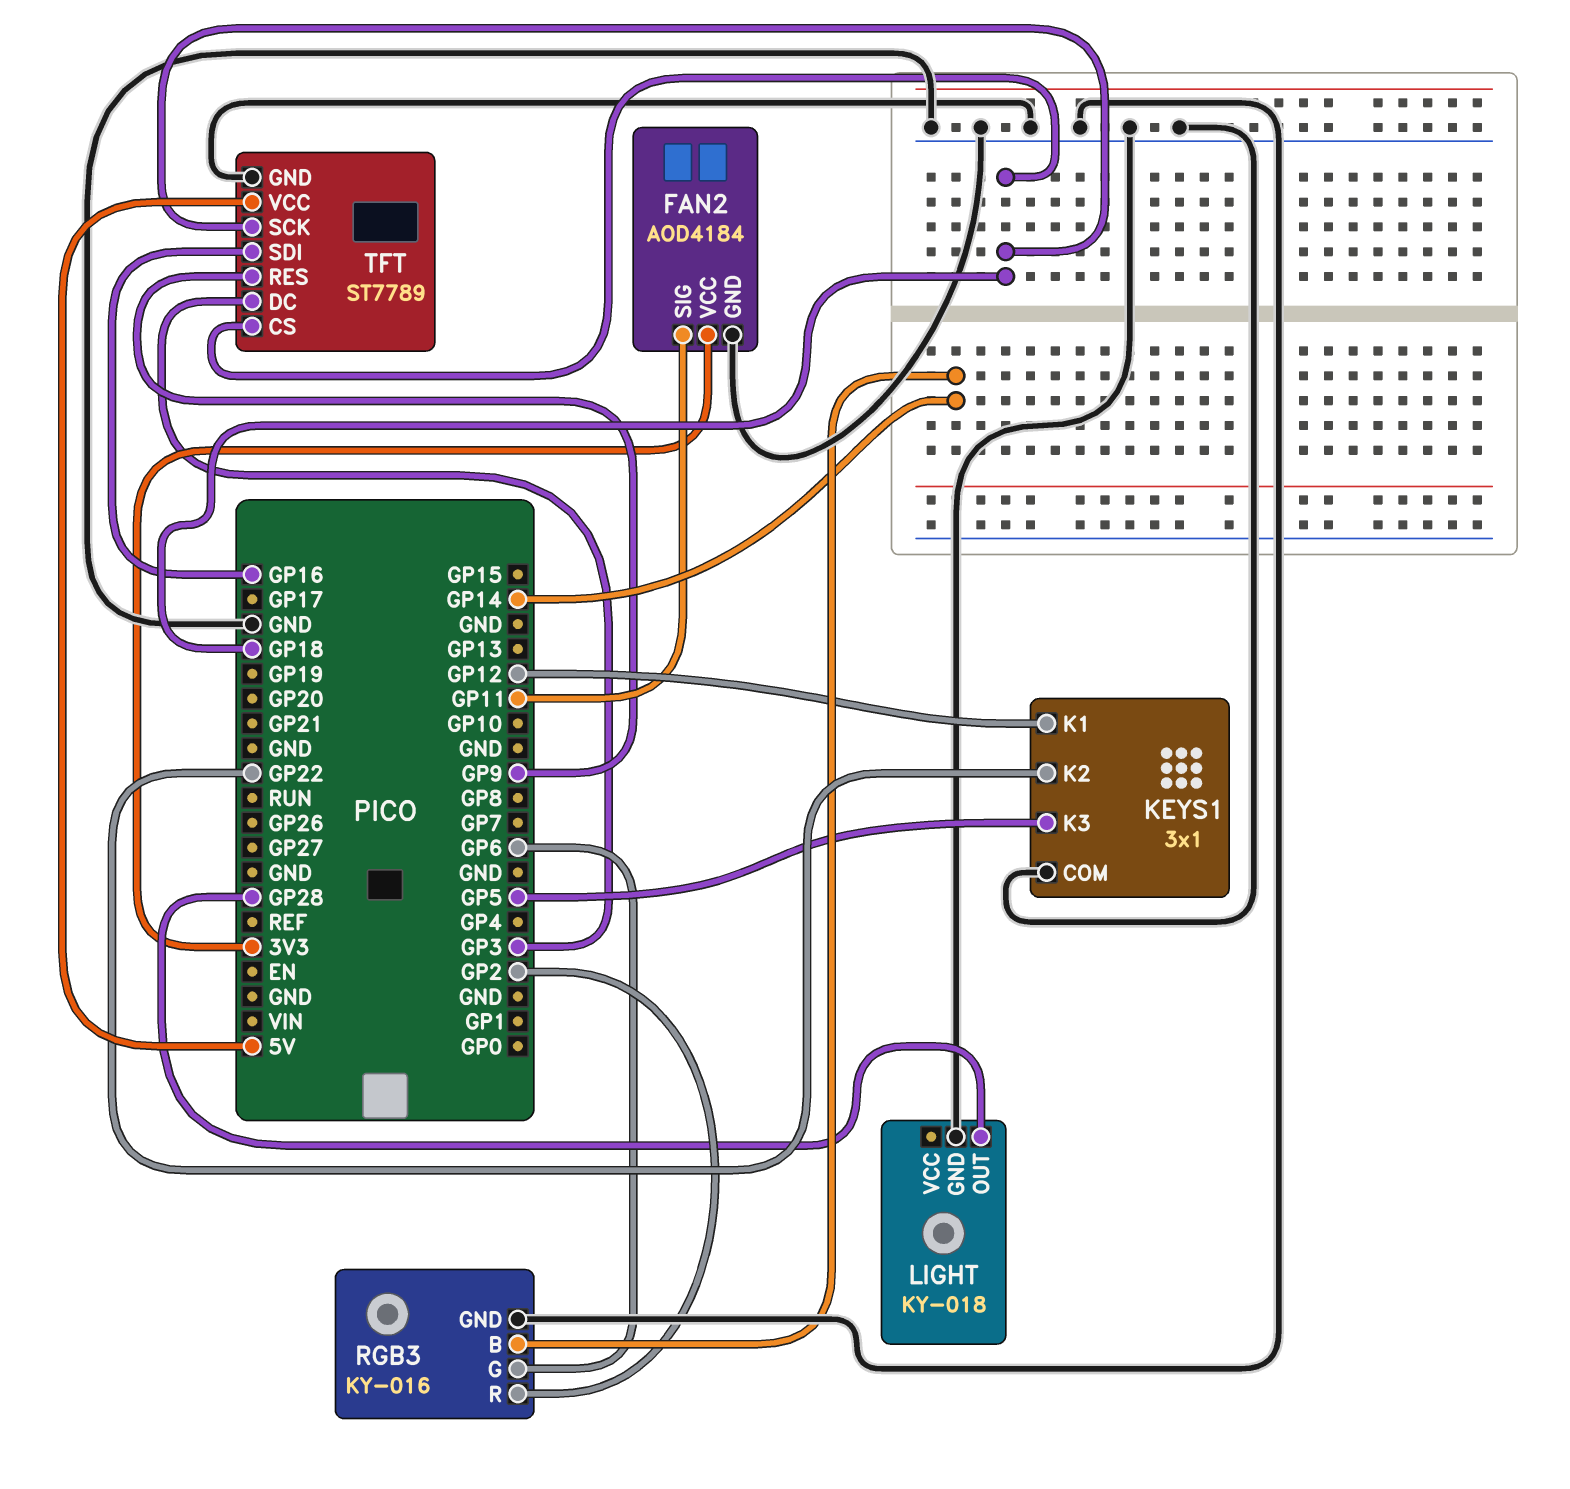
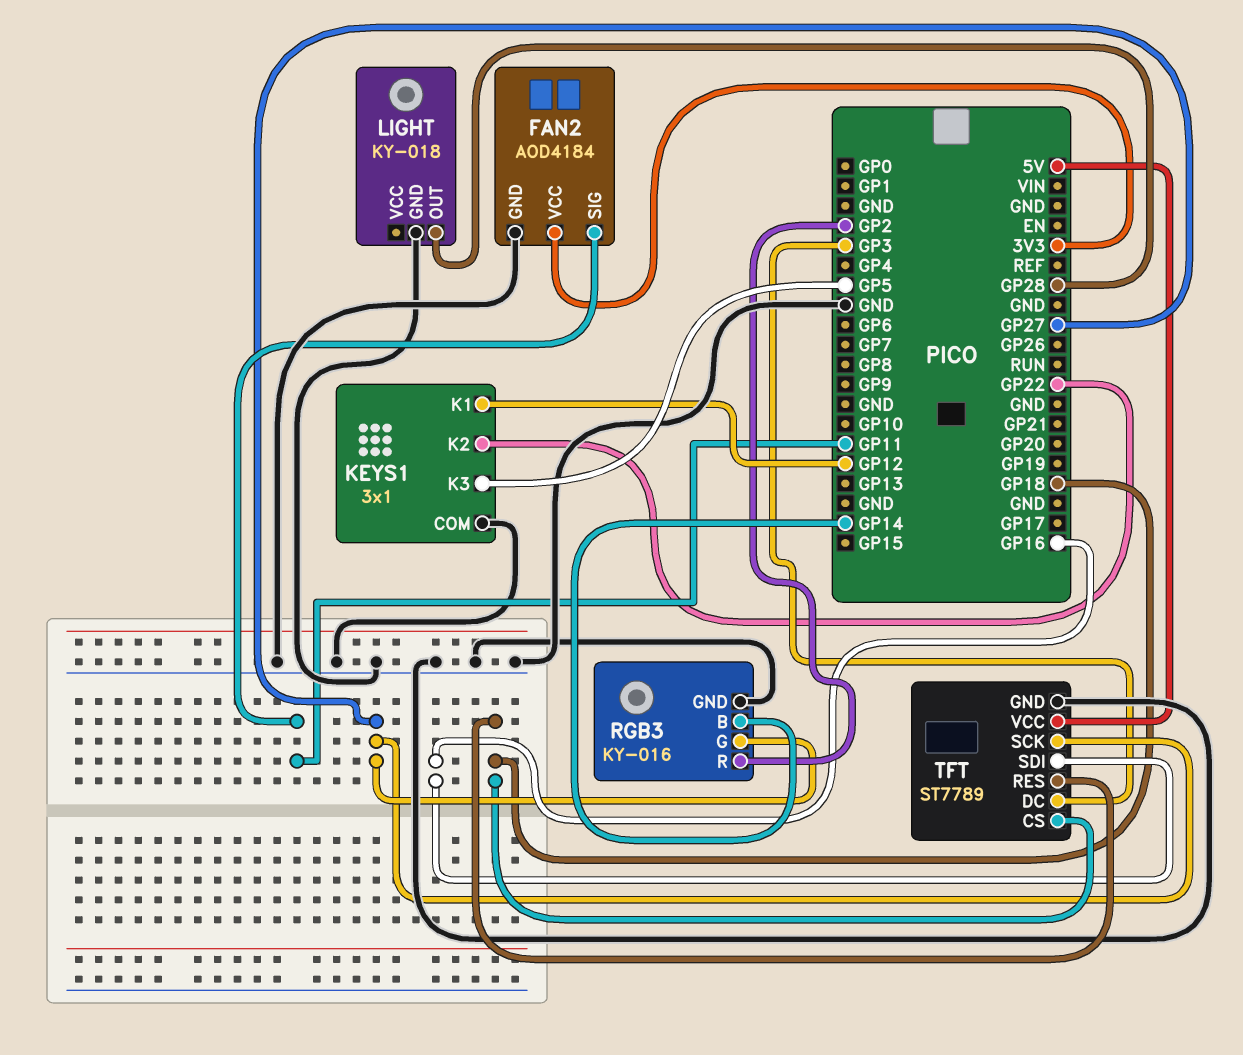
RGB3 pin G: GP6 -> GP27
TFT pin RES: GP9 -> GP18
TFT pin SCK: GP18 -> GP27

